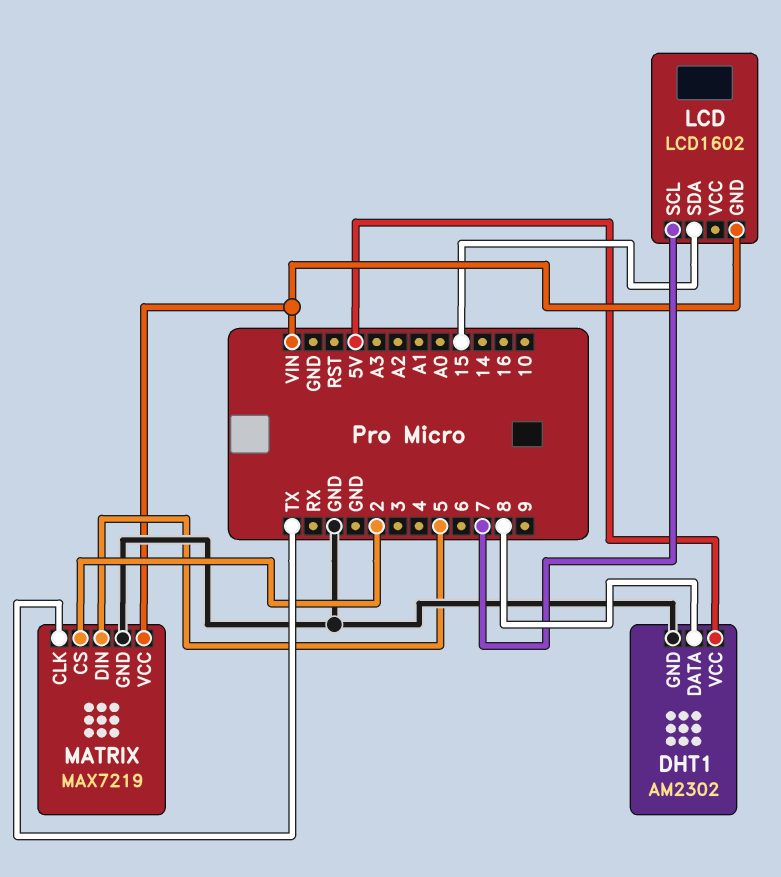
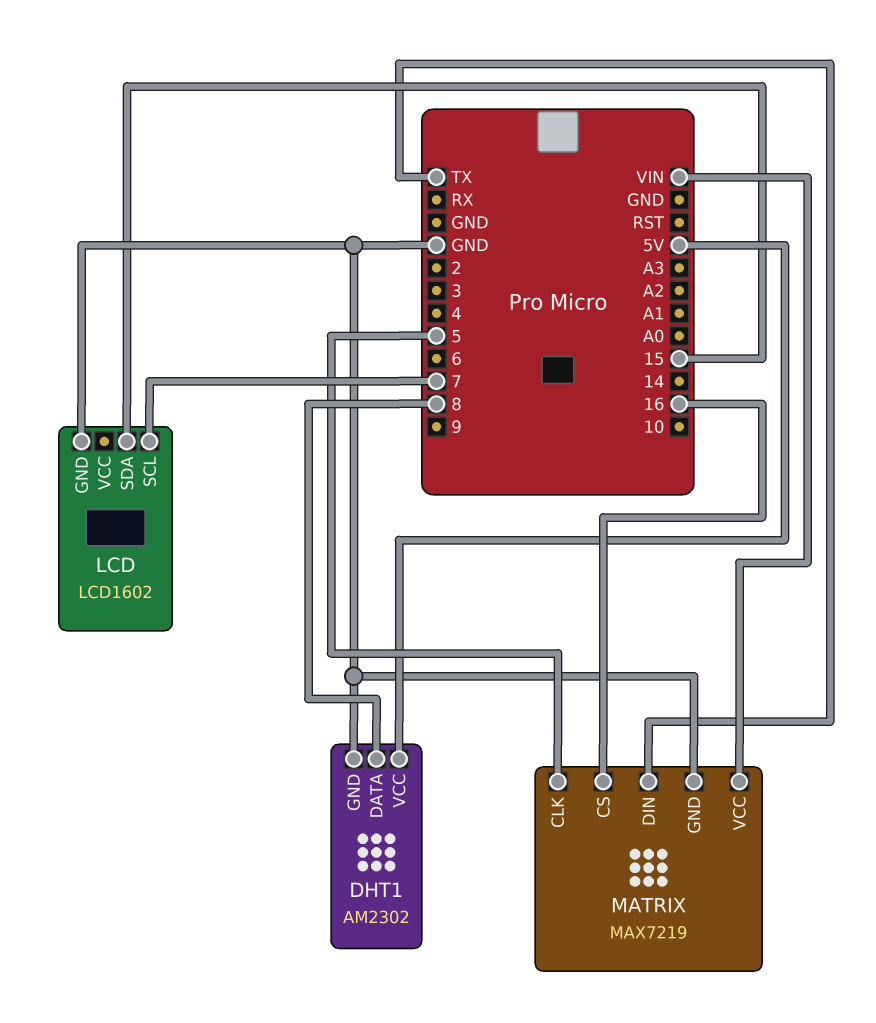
LCD pin GND: VIN -> GND
MATRIX pin CLK: TX -> 5
MATRIX pin CS: 2 -> 16
MATRIX pin DIN: 5 -> TX

